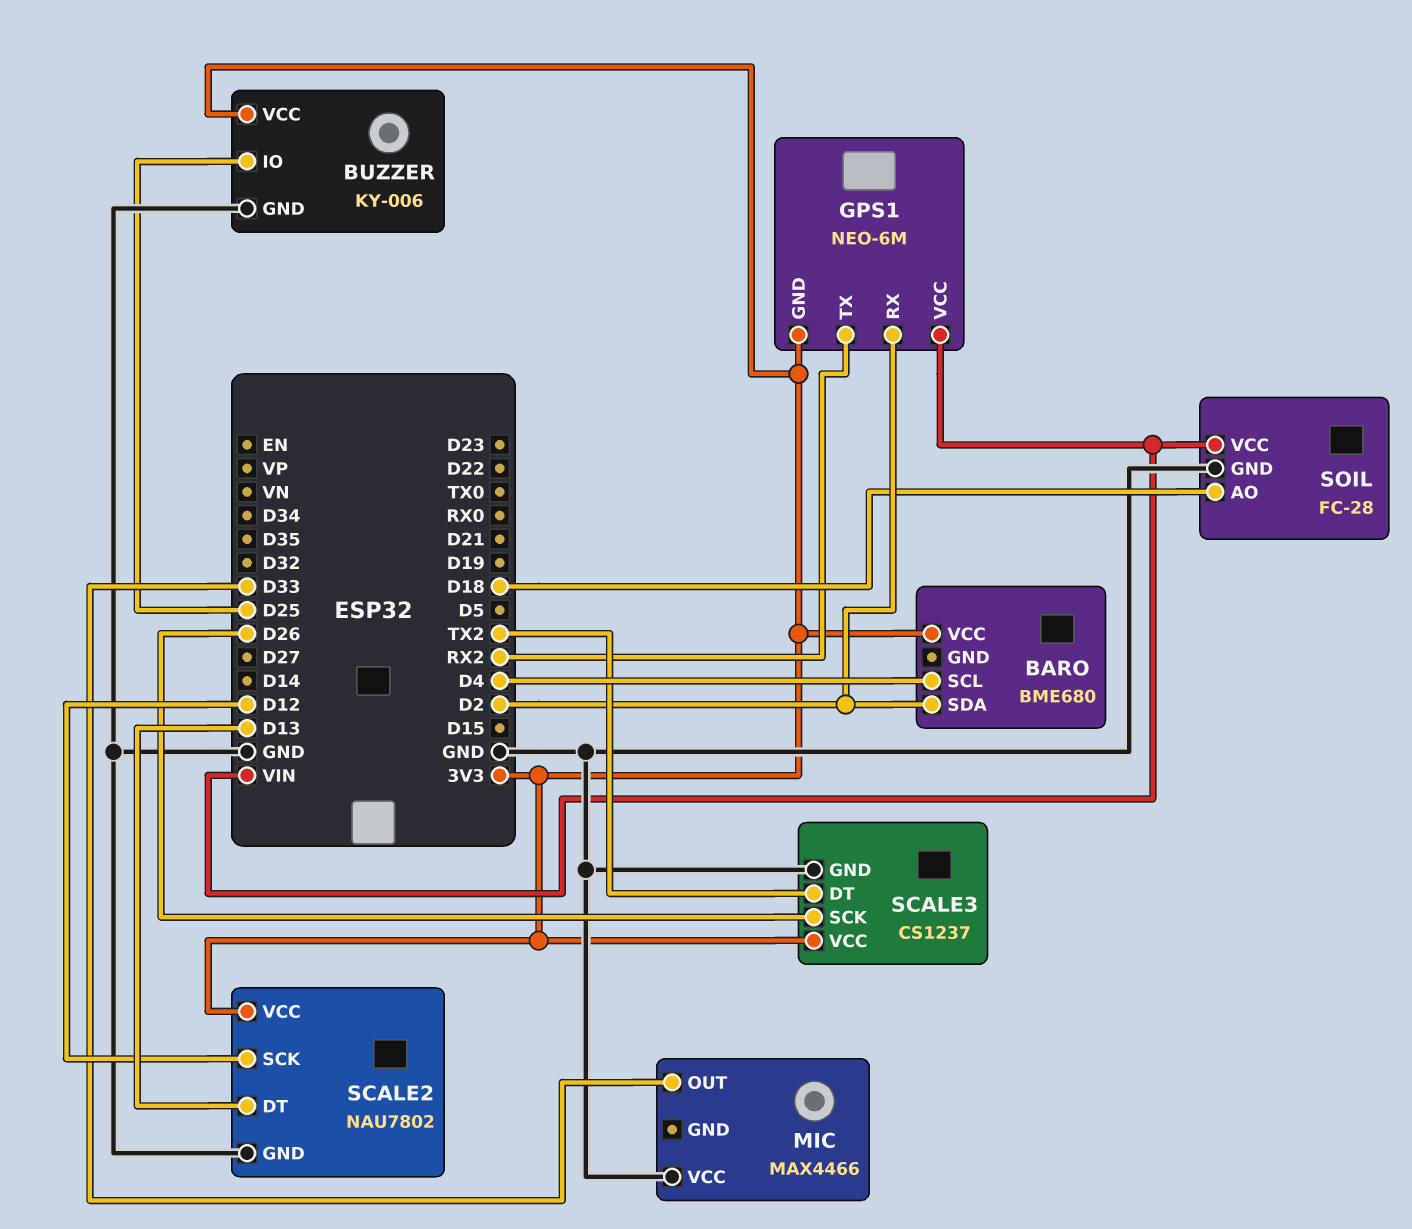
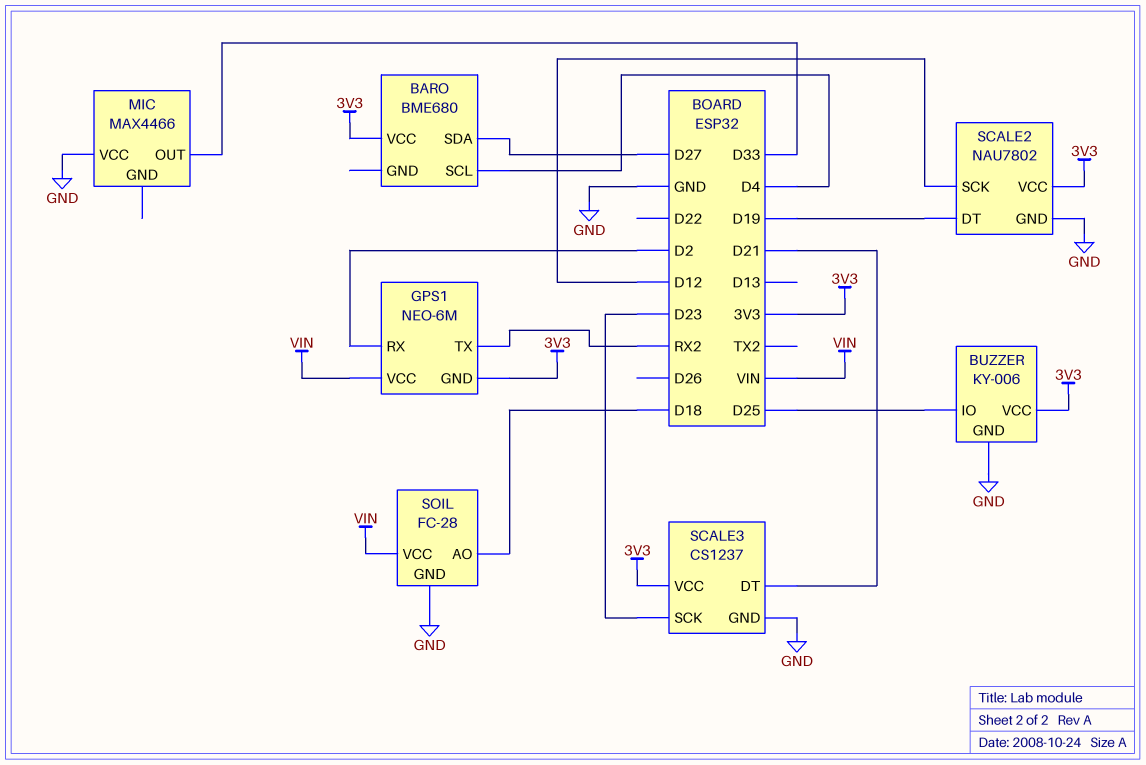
BARO pin SDA: D2 -> D27
SCALE2 pin DT: D13 -> D19
SCALE3 pin DT: TX2 -> D21
SCALE3 pin SCK: D26 -> D23

